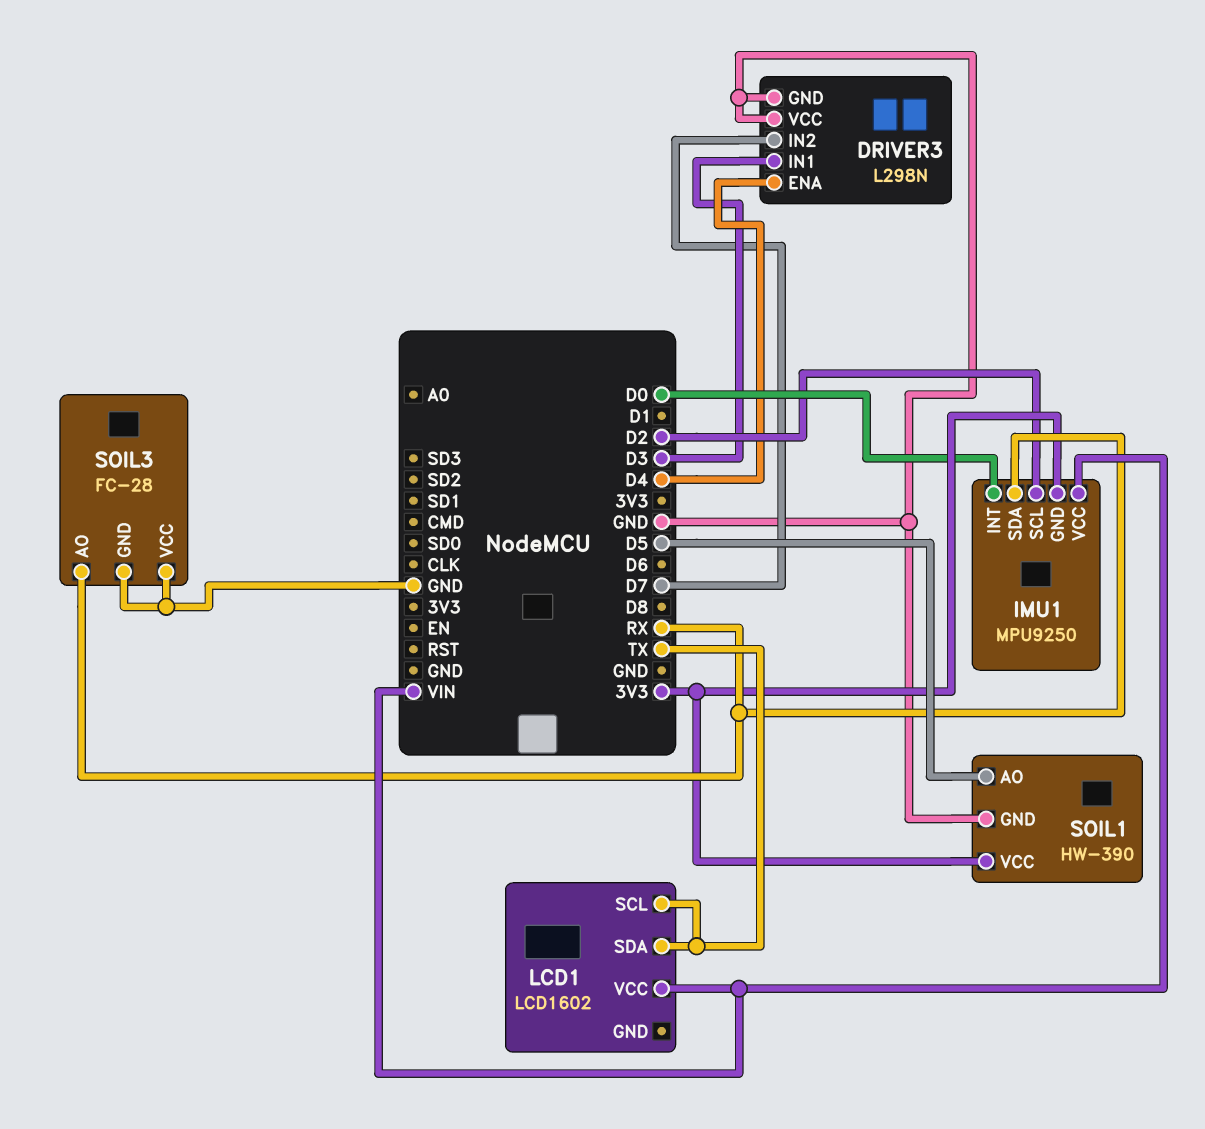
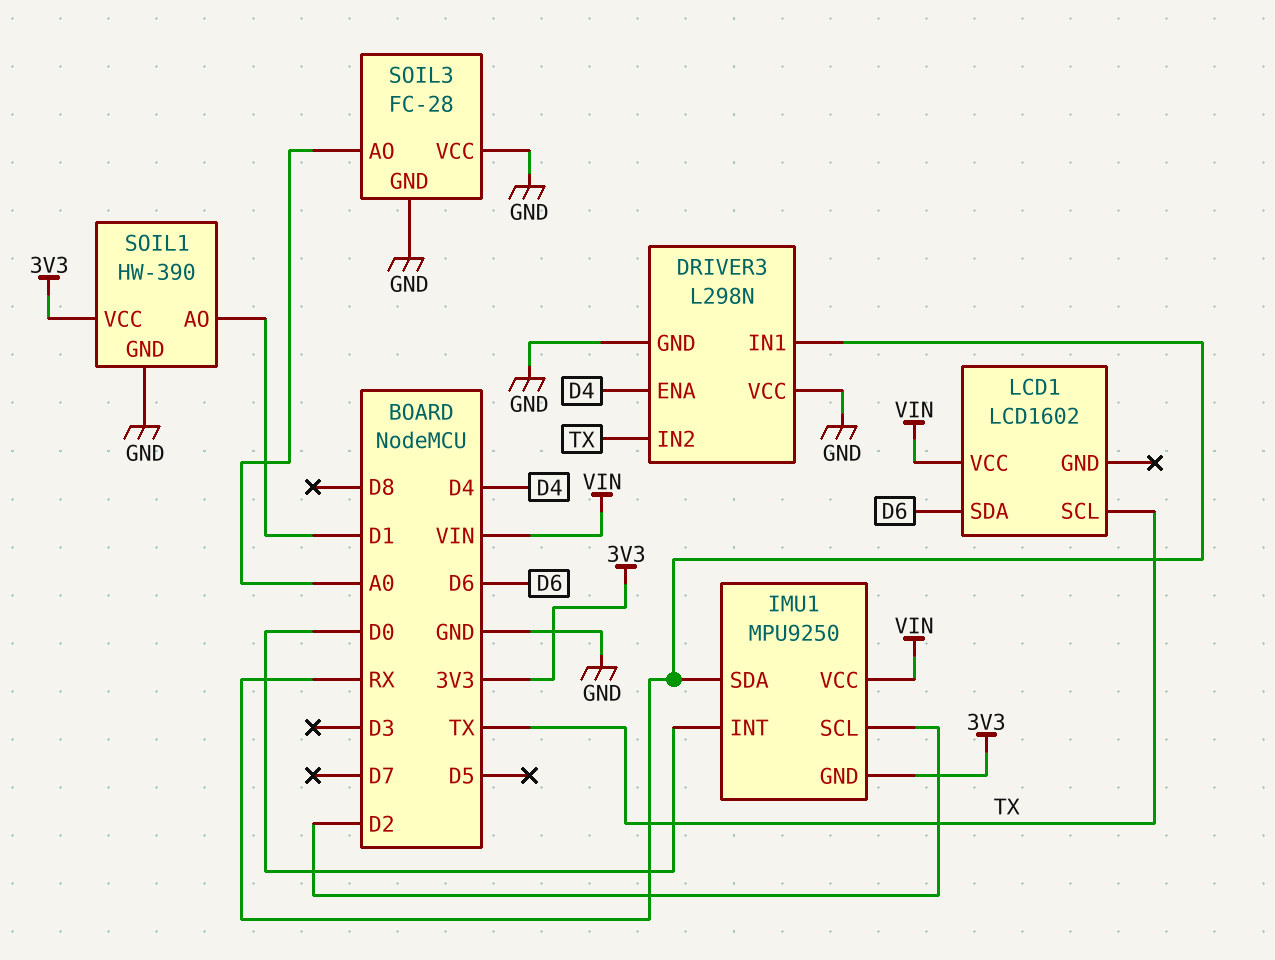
DRIVER3 pin IN1: D3 -> RX
DRIVER3 pin IN2: D7 -> TX
LCD1 pin SDA: TX -> D6
SOIL1 pin AO: D5 -> D1
SOIL3 pin AO: RX -> A0

